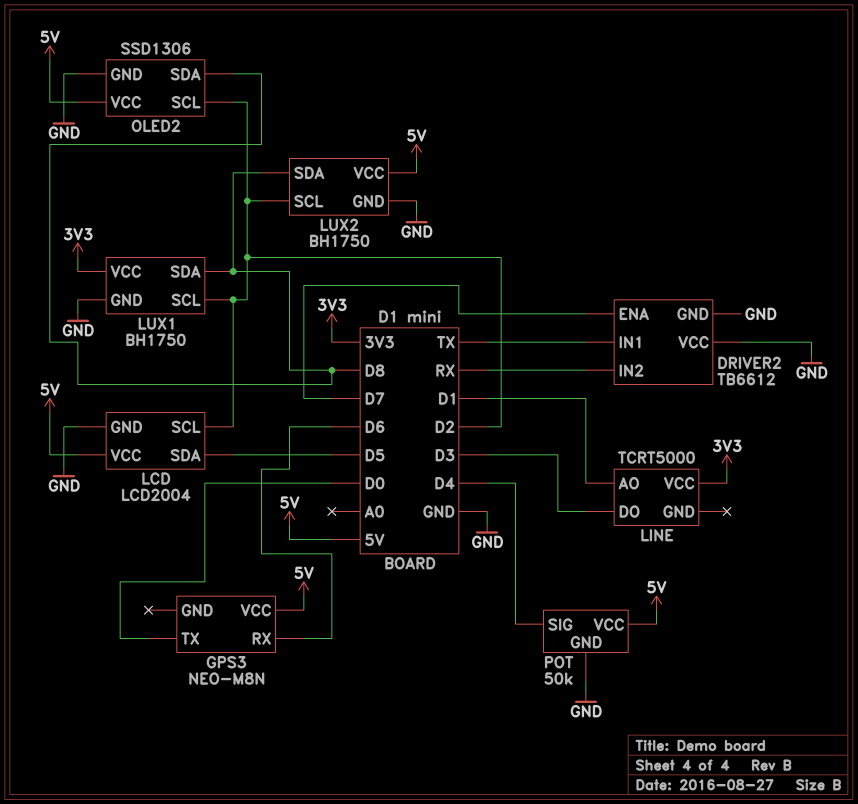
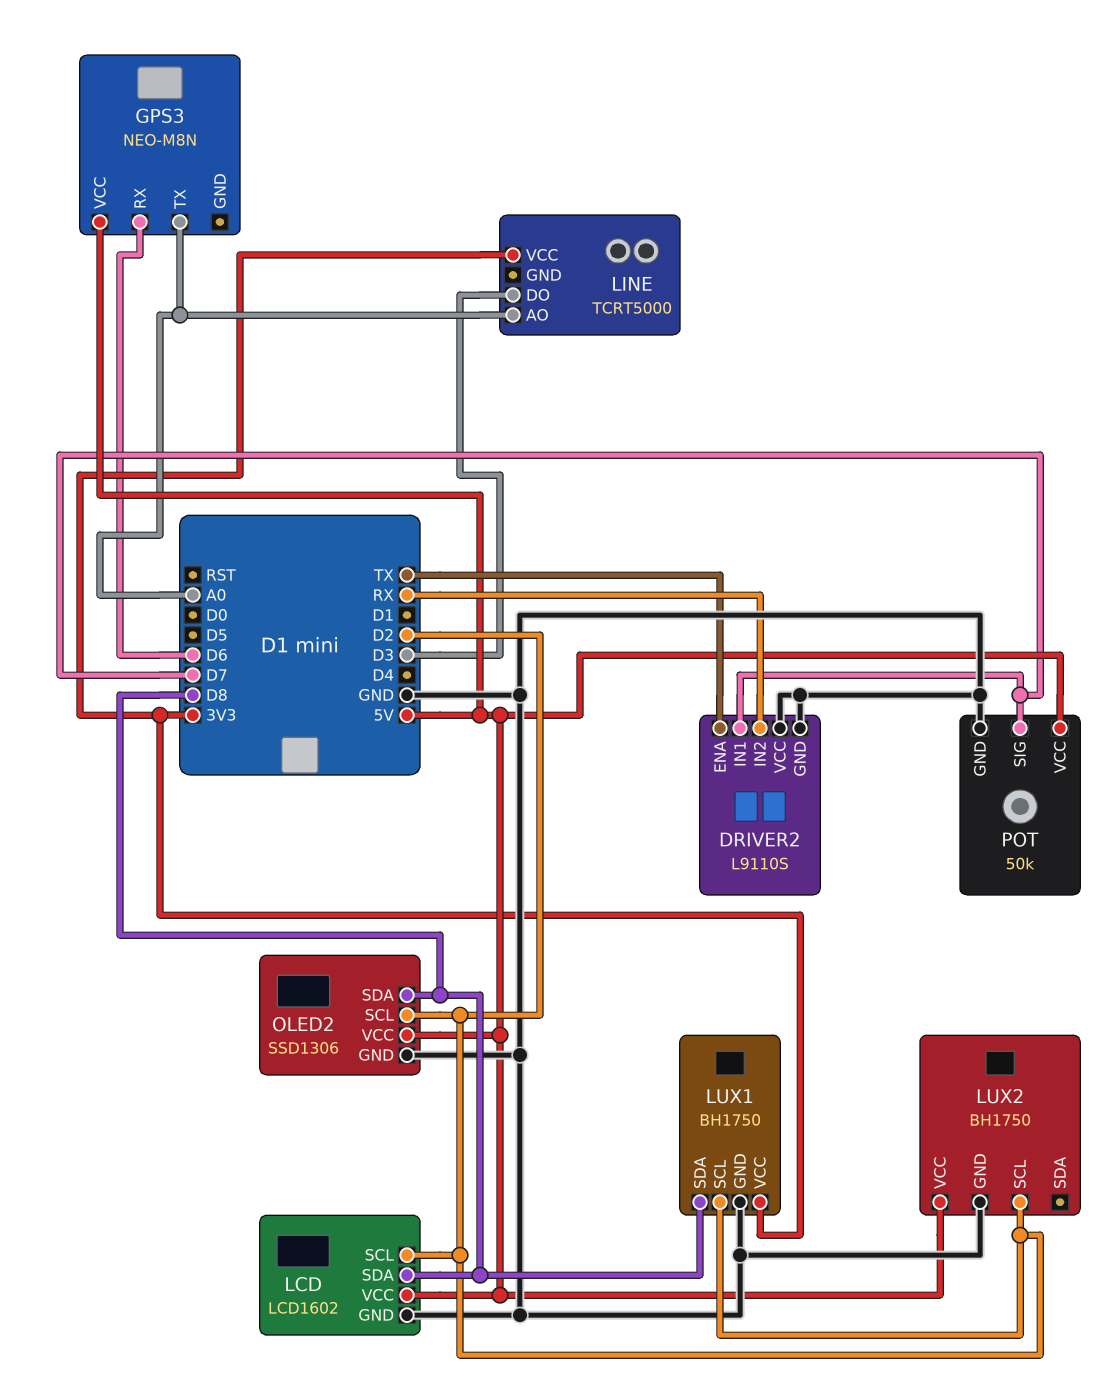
DRIVER2: TB6612 -> L9110S
DRIVER2 pin ENA: D7 -> TX
DRIVER2 pin IN1: TX -> D7
GPS3 pin TX: D0 -> A0
LCD: LCD2004 -> LCD1602
LCD pin SDA: D5 -> D8
LINE pin AO: D1 -> A0
LUX2 pin SDA: D8 -> none
POT pin SIG: D4 -> D7

